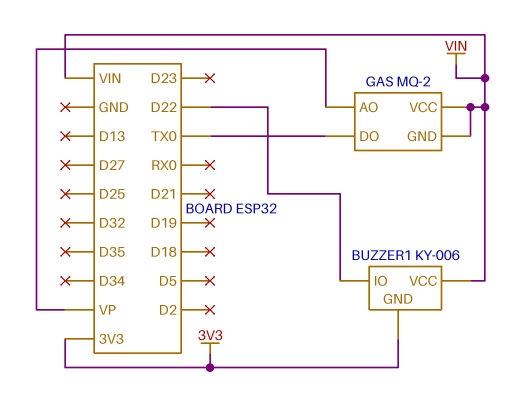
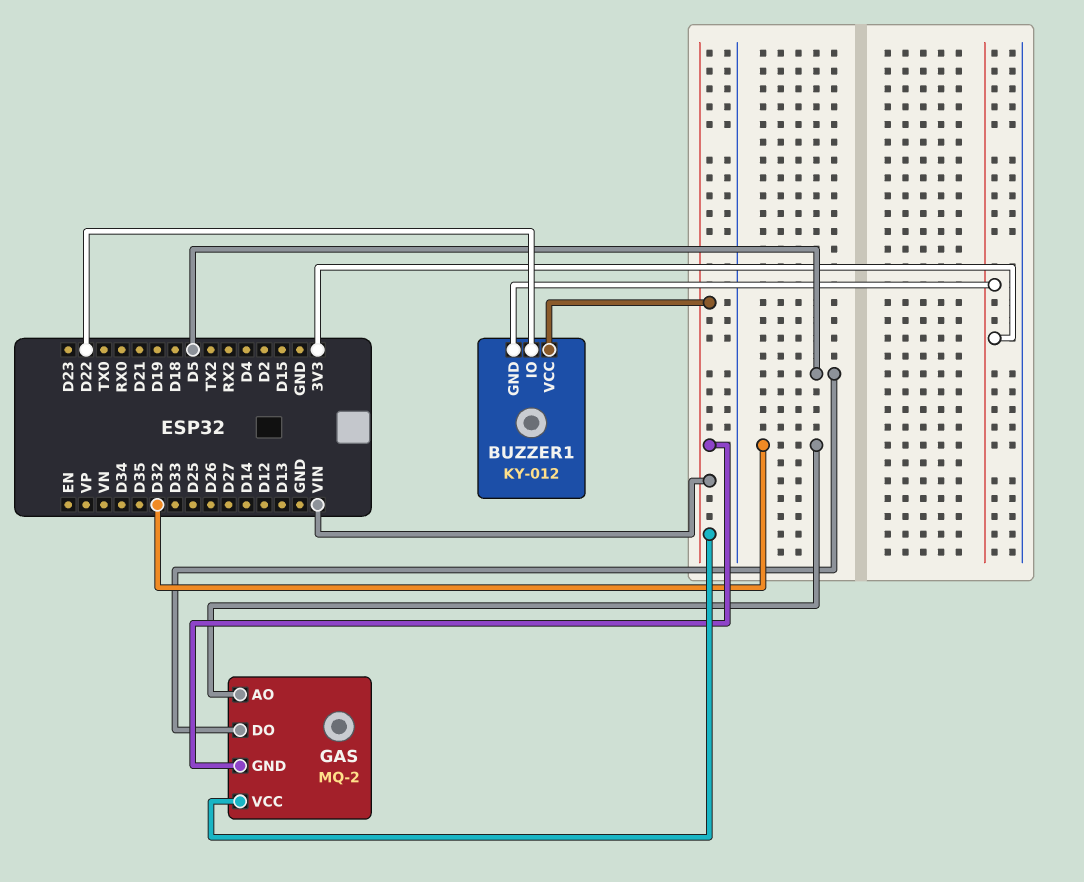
BUZZER1: KY-006 -> KY-012
GAS pin AO: VP -> D32
GAS pin DO: TX0 -> D5

